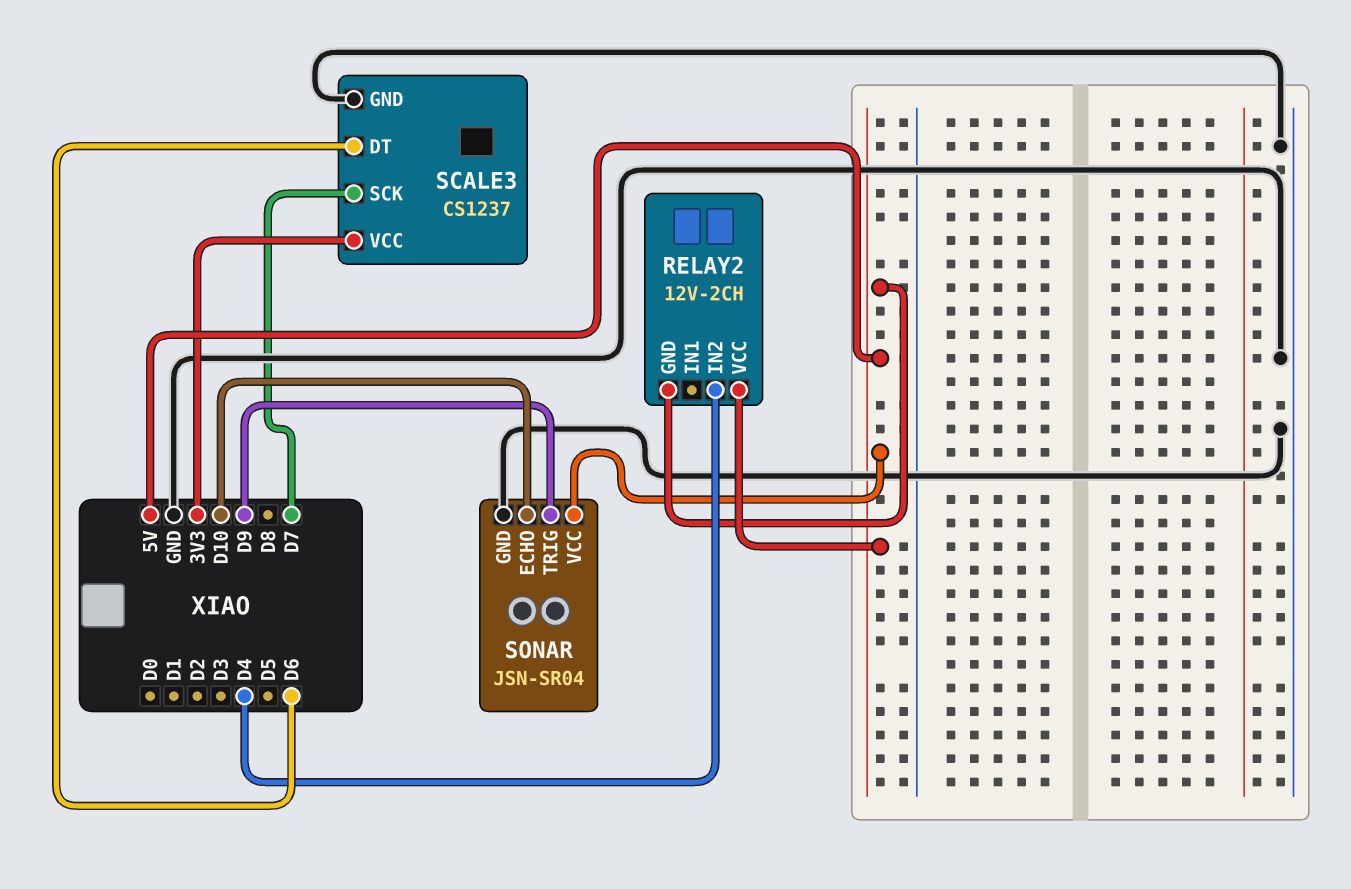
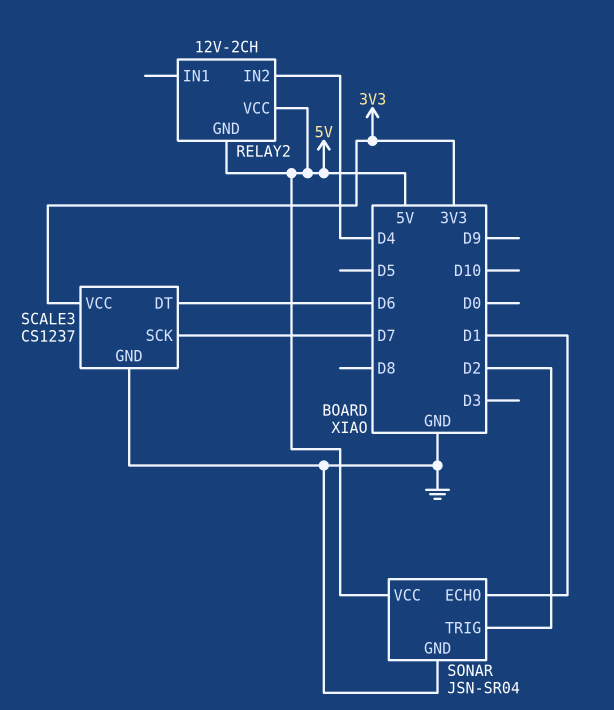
SONAR pin ECHO: D10 -> D1
SONAR pin TRIG: D9 -> D2

